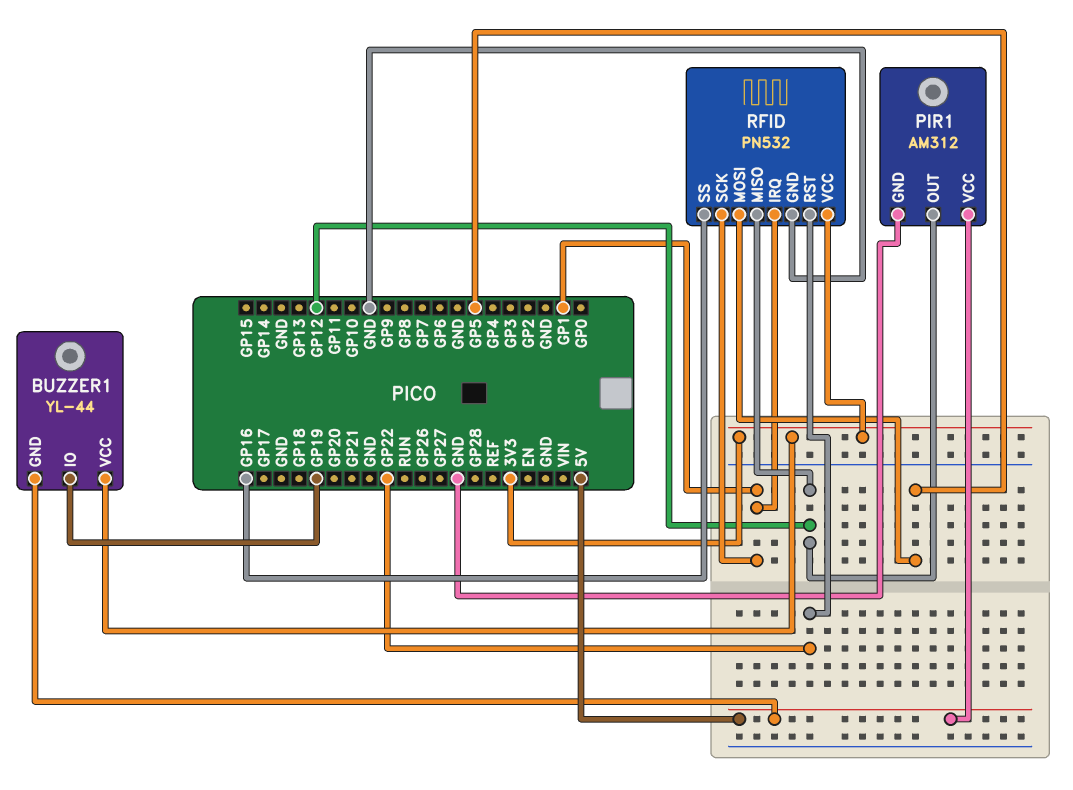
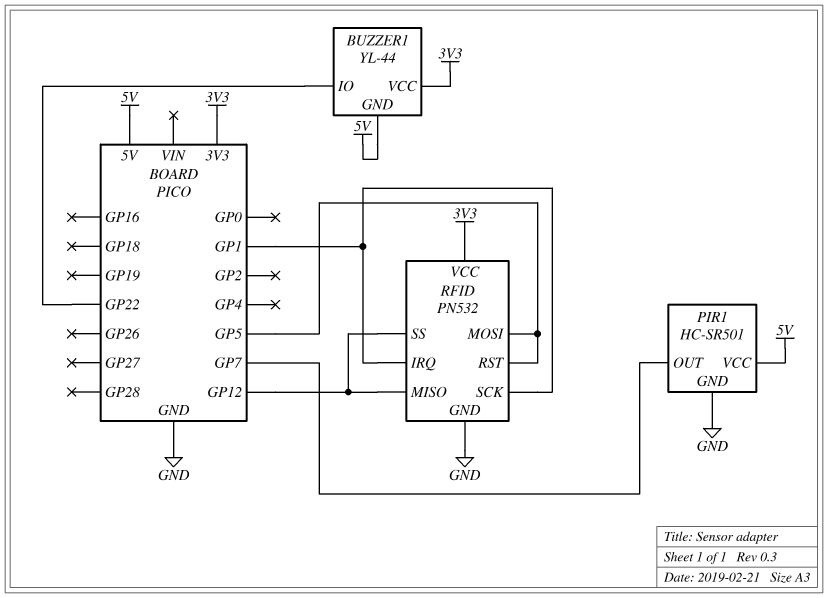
BUZZER1 pin IO: GP19 -> GP22
PIR1: AM312 -> HC-SR501
PIR1 pin OUT: GP12 -> GP7
RFID pin RST: GP22 -> GP5
RFID pin SS: GP16 -> GP12

